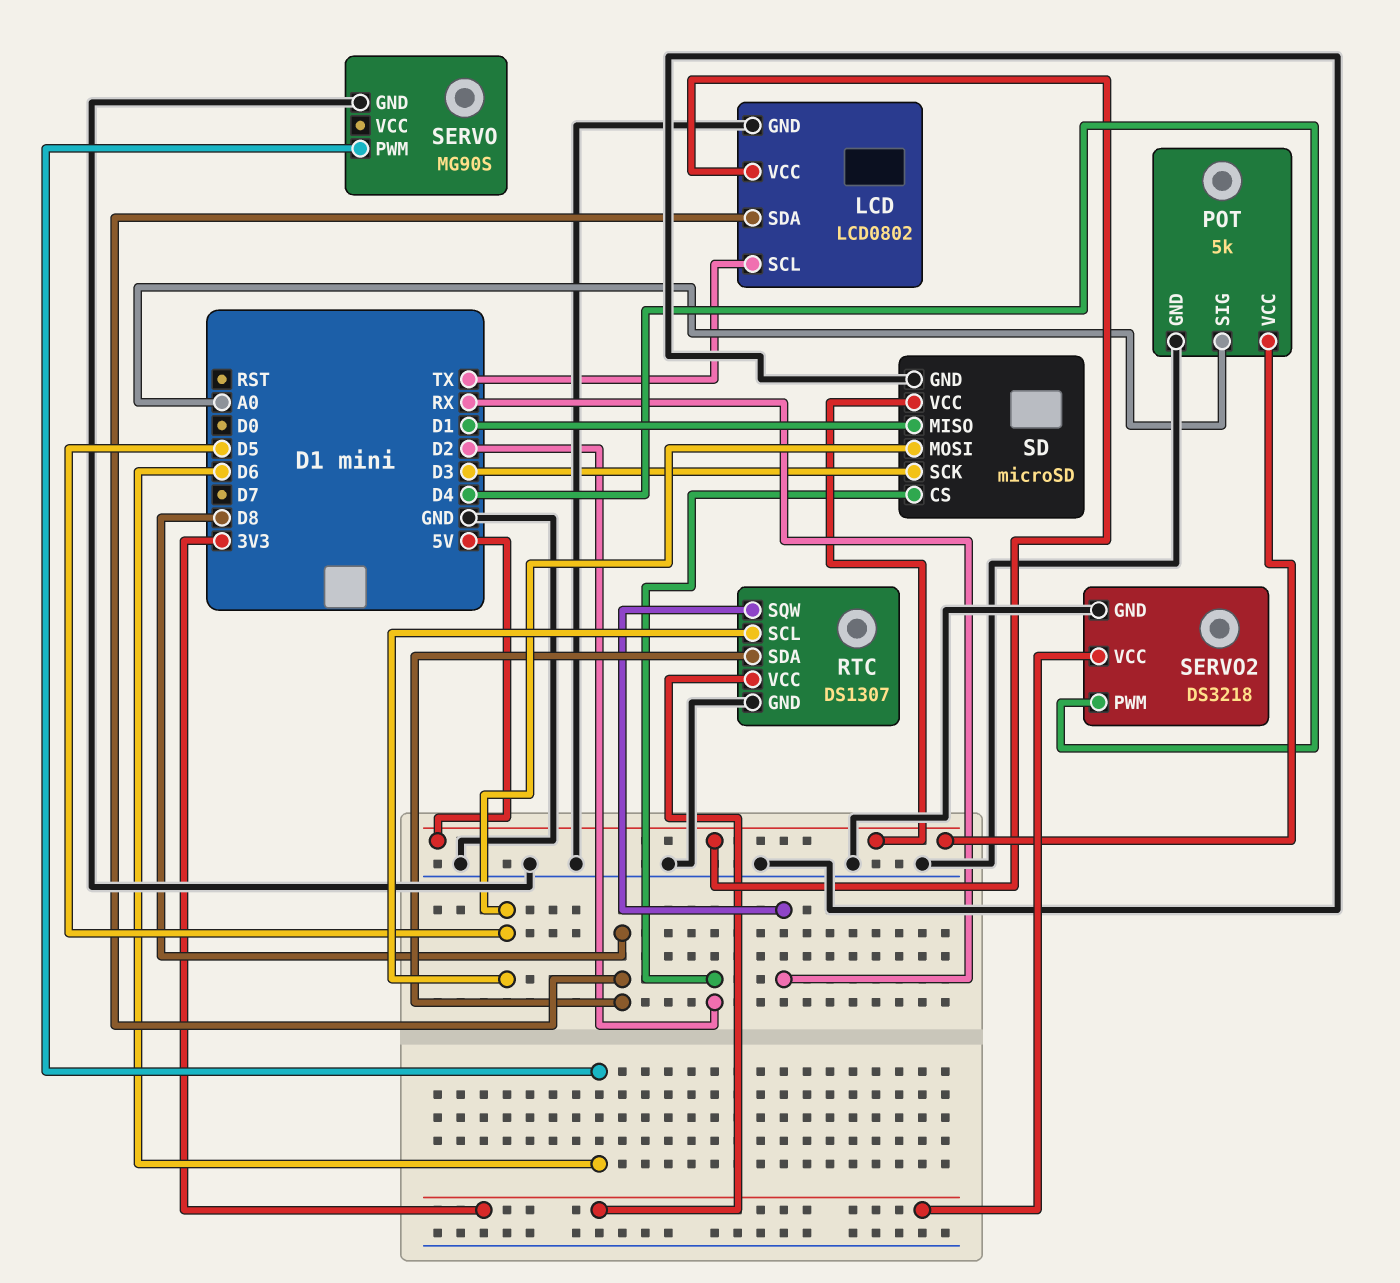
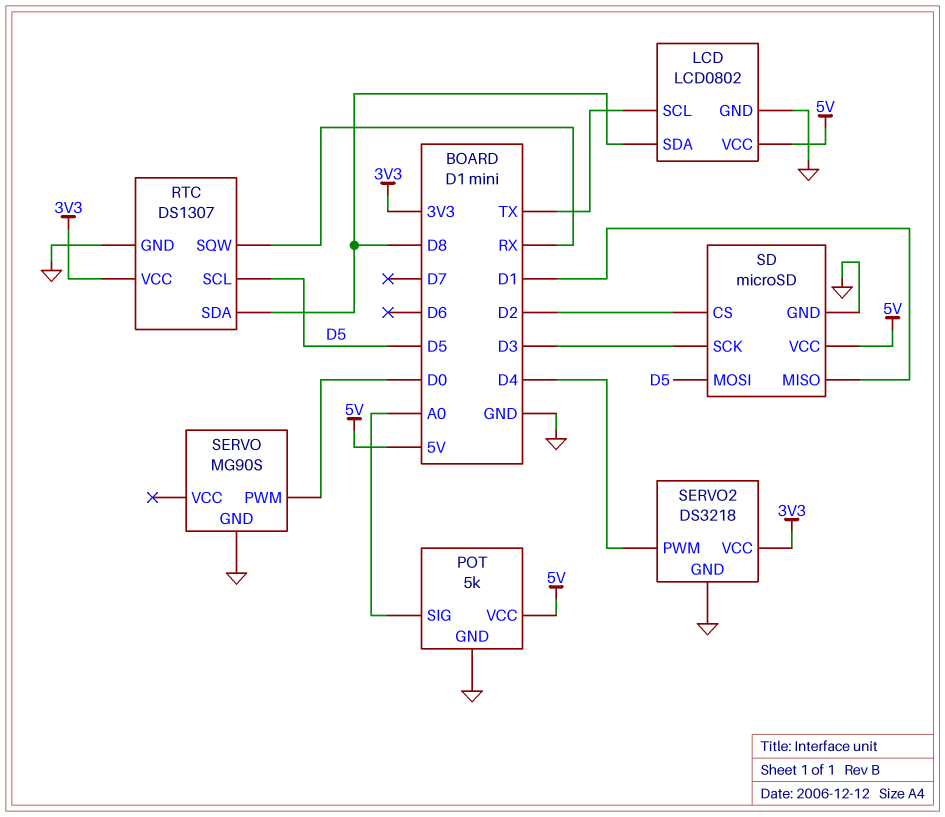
SERVO pin PWM: D6 -> D0

